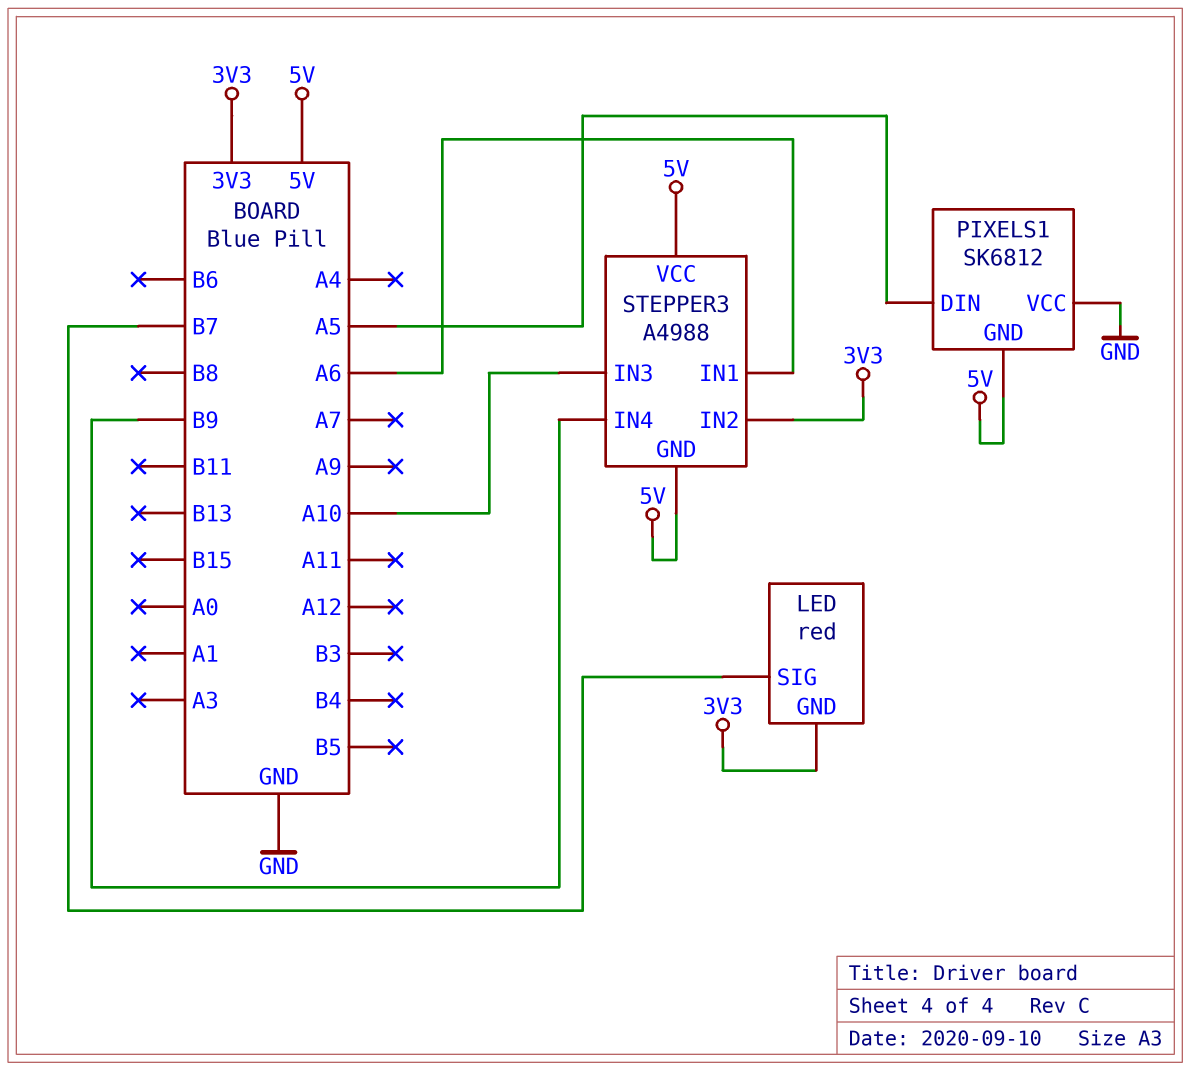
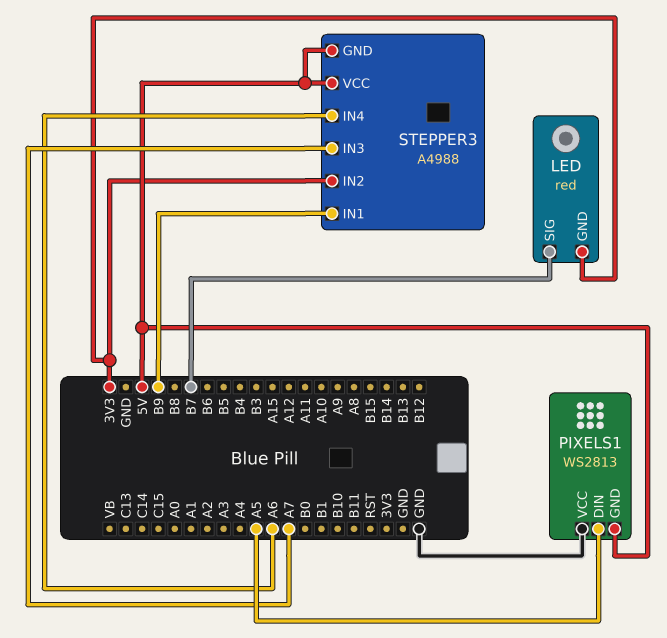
PIXELS1: SK6812 -> WS2813
STEPPER3 pin IN1: A6 -> B9
STEPPER3 pin IN3: A10 -> A7
STEPPER3 pin IN4: B9 -> A6

